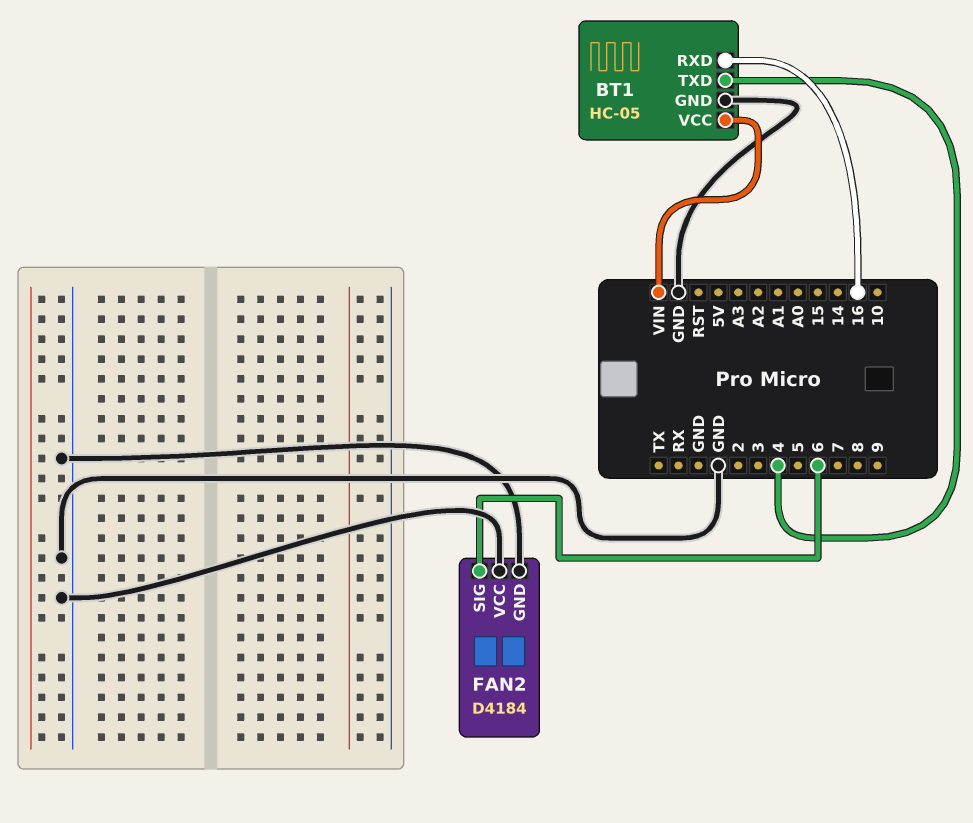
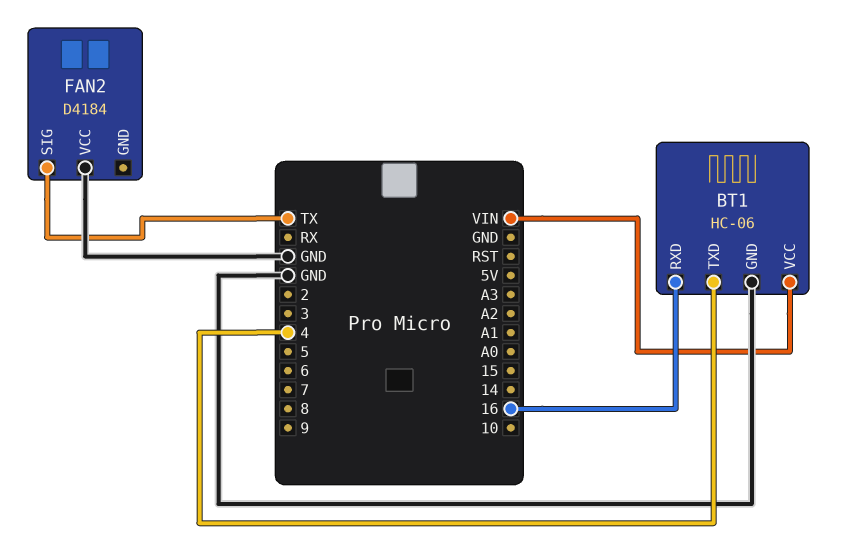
BT1: HC-05 -> HC-06
FAN2 pin GND: GND -> none
FAN2 pin SIG: 6 -> TX

